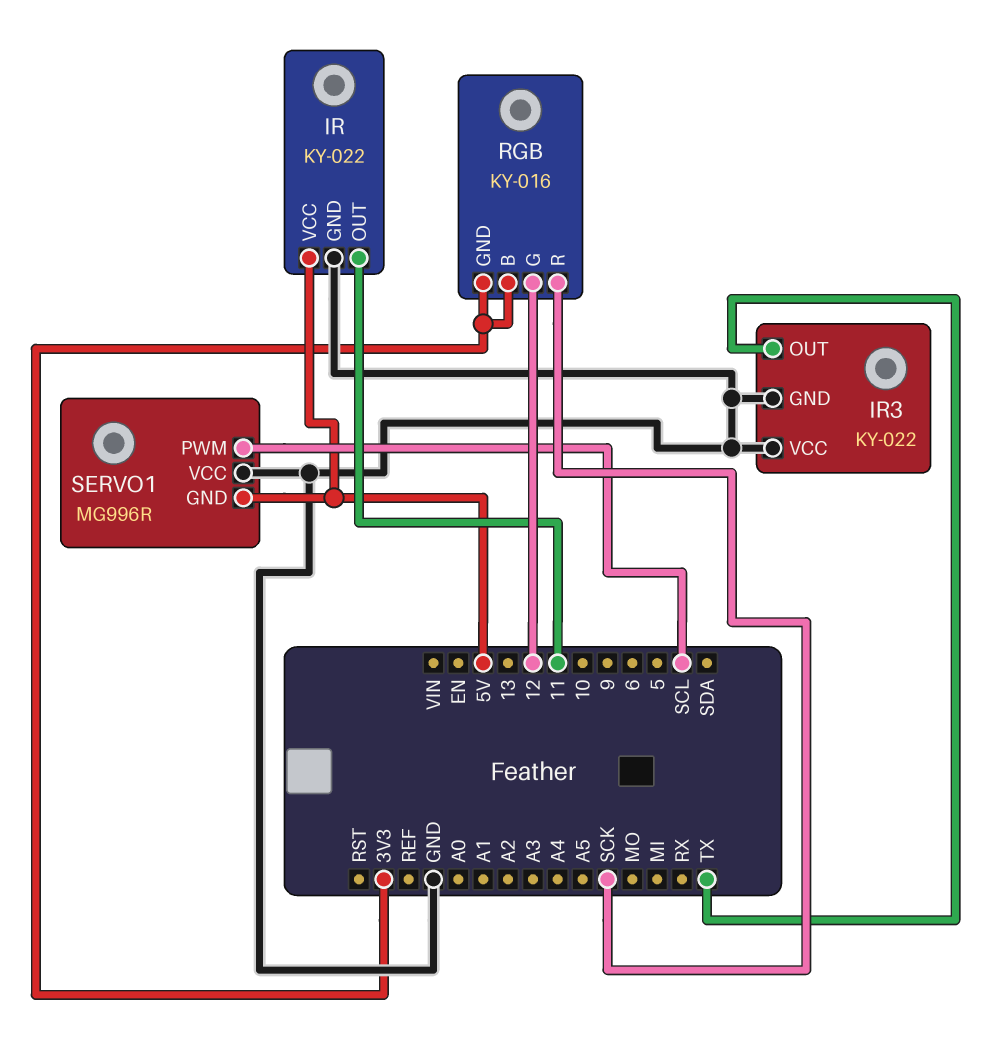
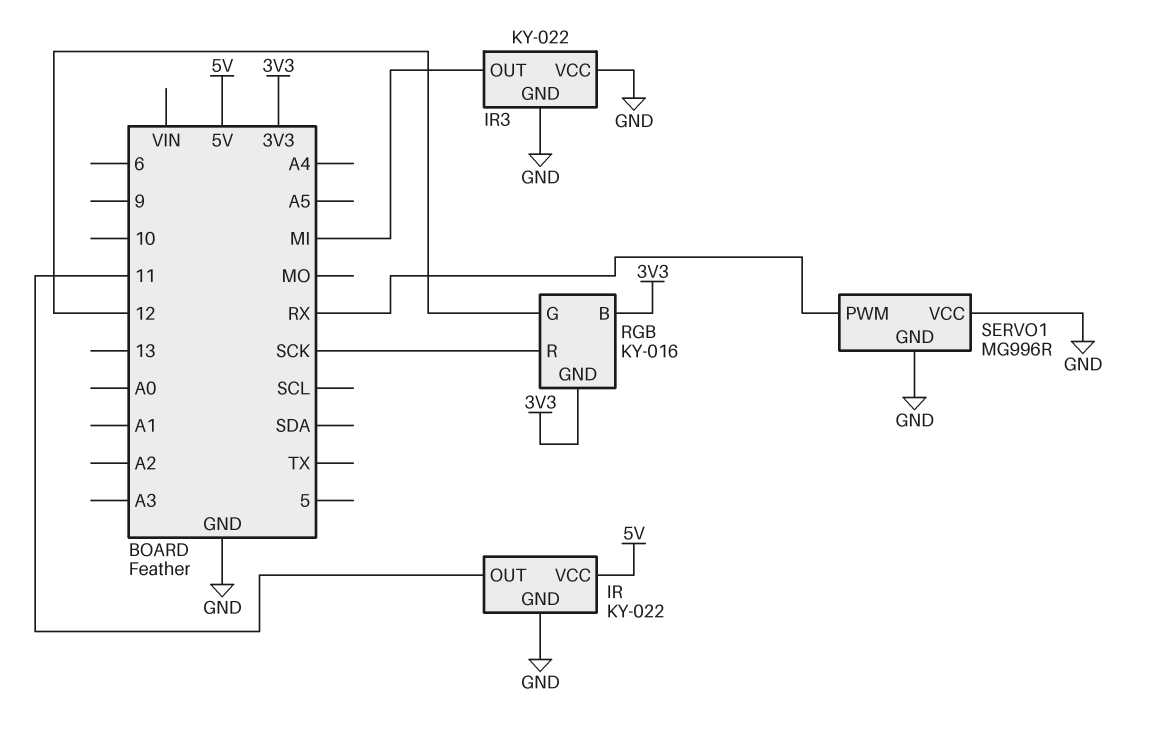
IR3 pin OUT: TX -> MI
SERVO1 pin GND: 5V -> GND
SERVO1 pin PWM: SCL -> RX

